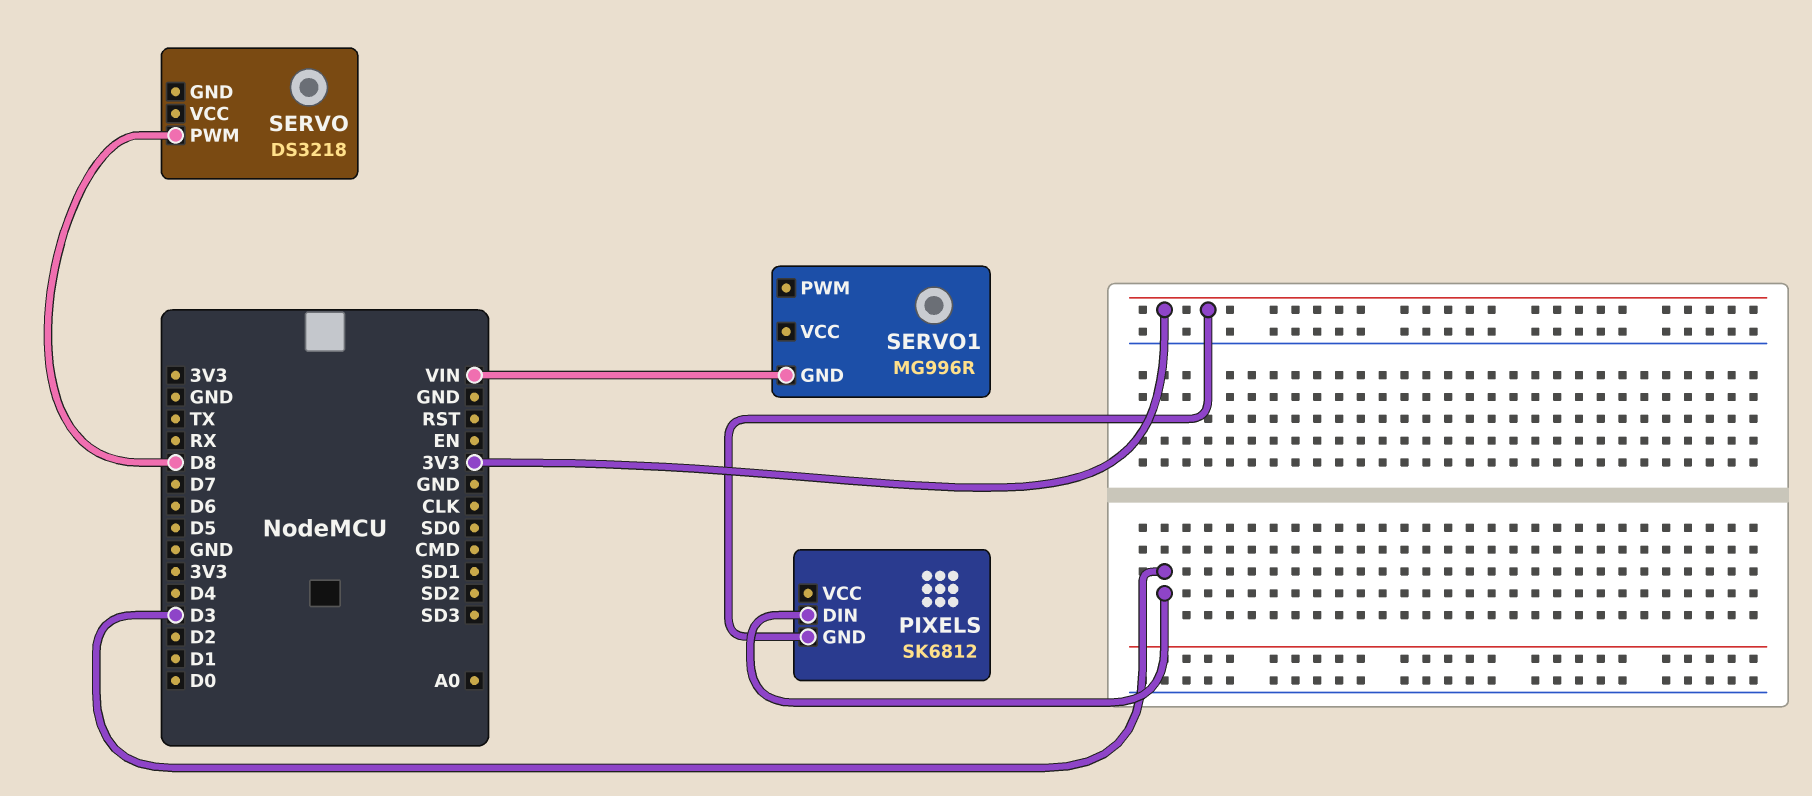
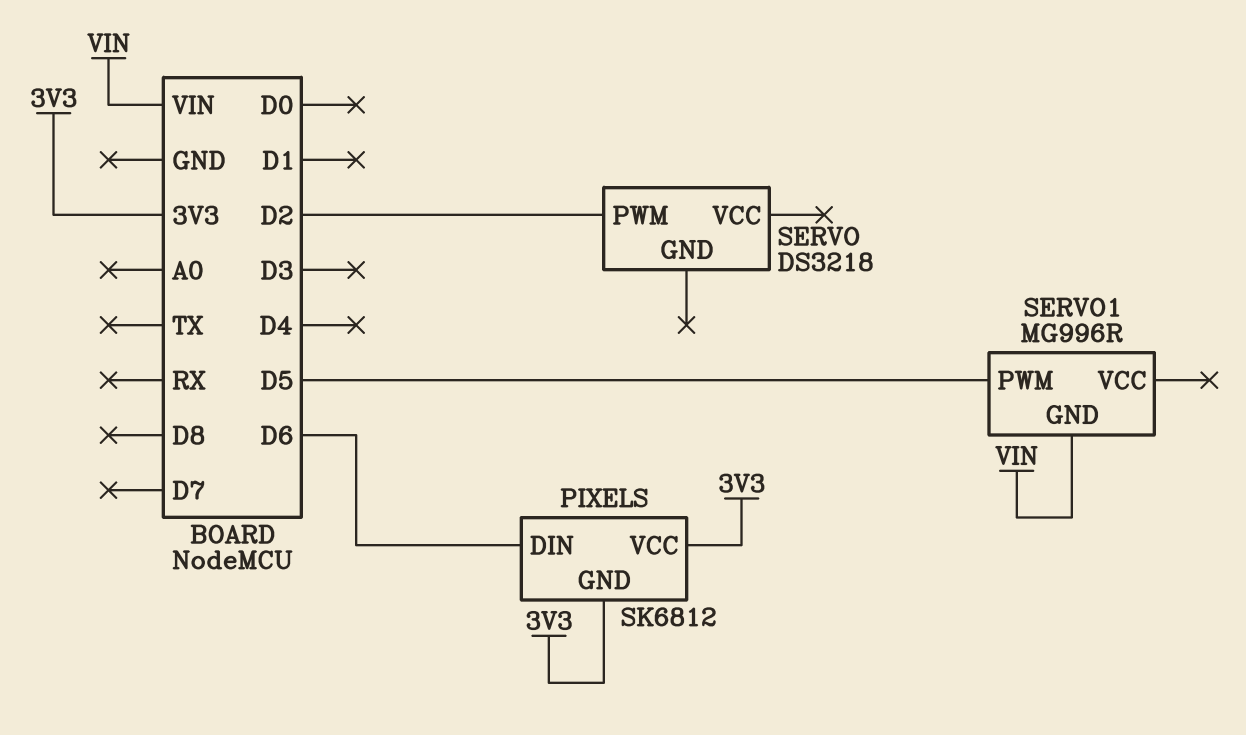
PIXELS pin DIN: D3 -> D6
PIXELS pin VCC: none -> 3V3
SERVO pin PWM: D8 -> D2
SERVO1 pin PWM: none -> D5

